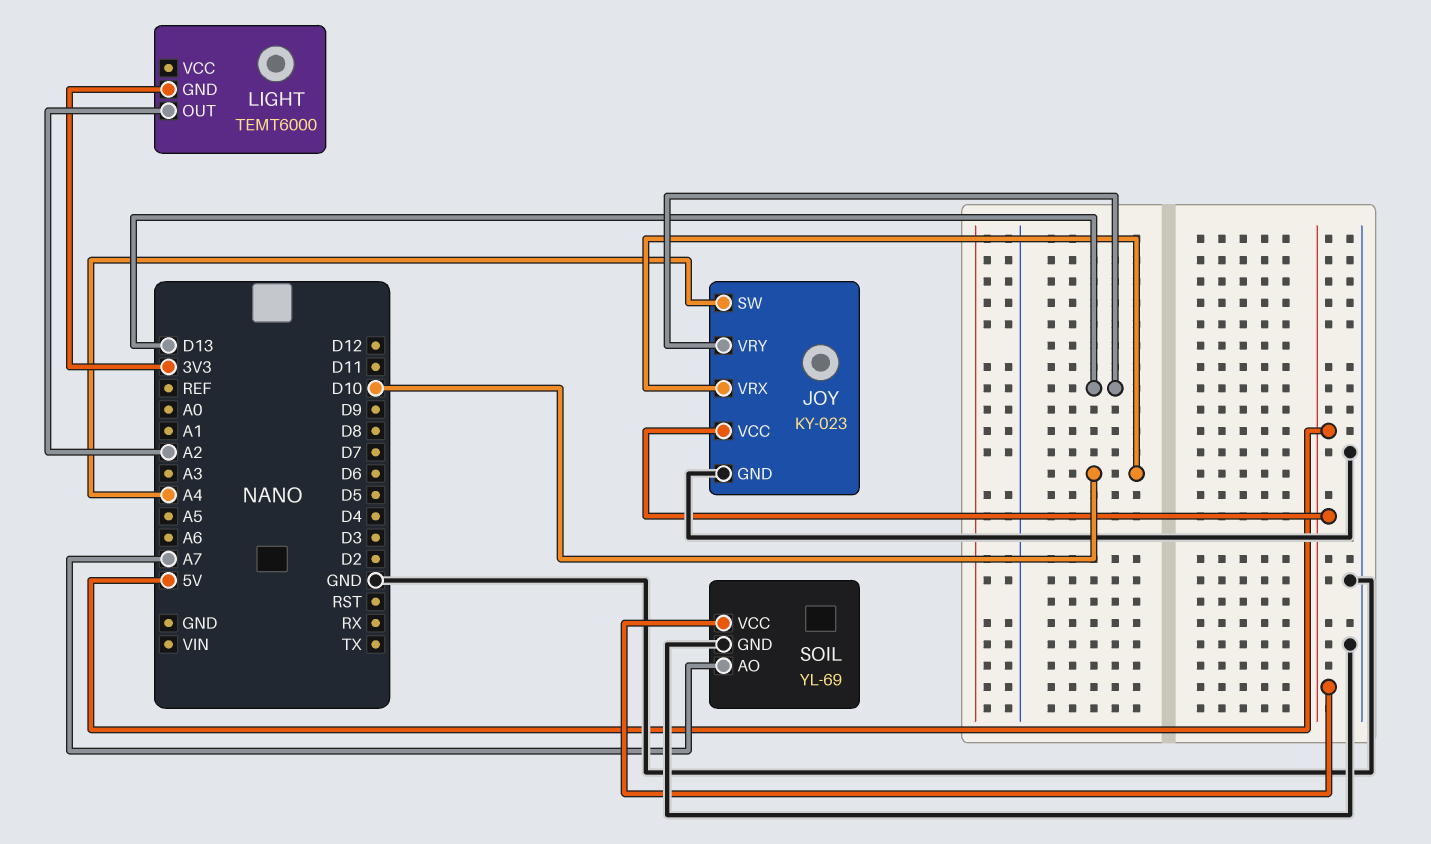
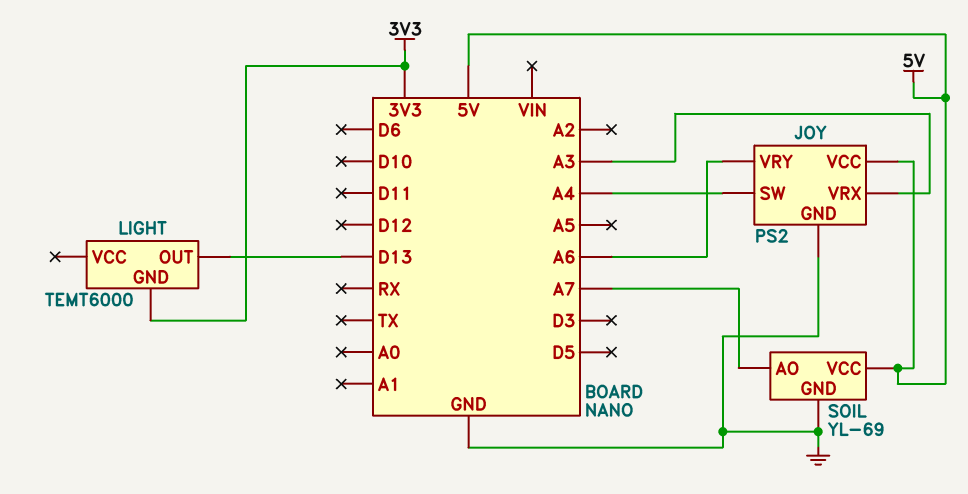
JOY: KY-023 -> PS2
JOY pin VRX: D10 -> A3
JOY pin VRY: D13 -> A6
LIGHT pin OUT: A2 -> D13

